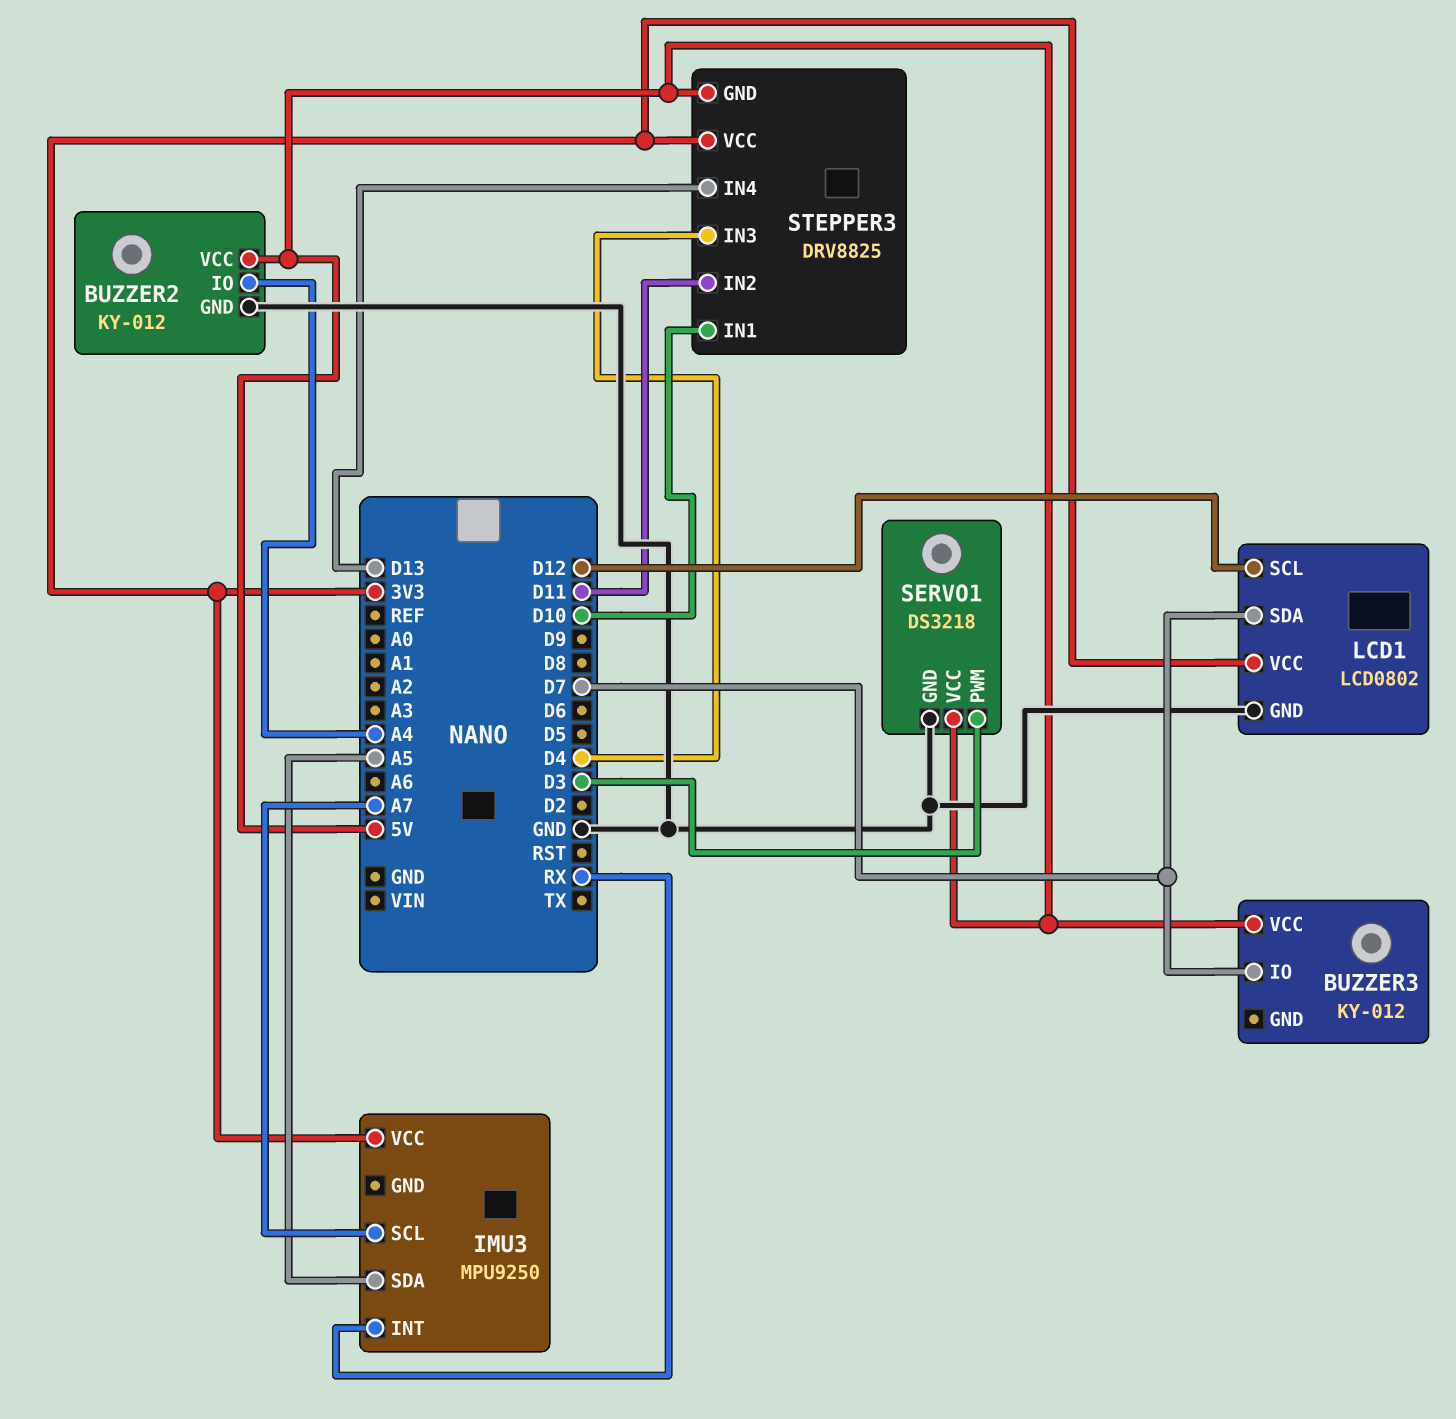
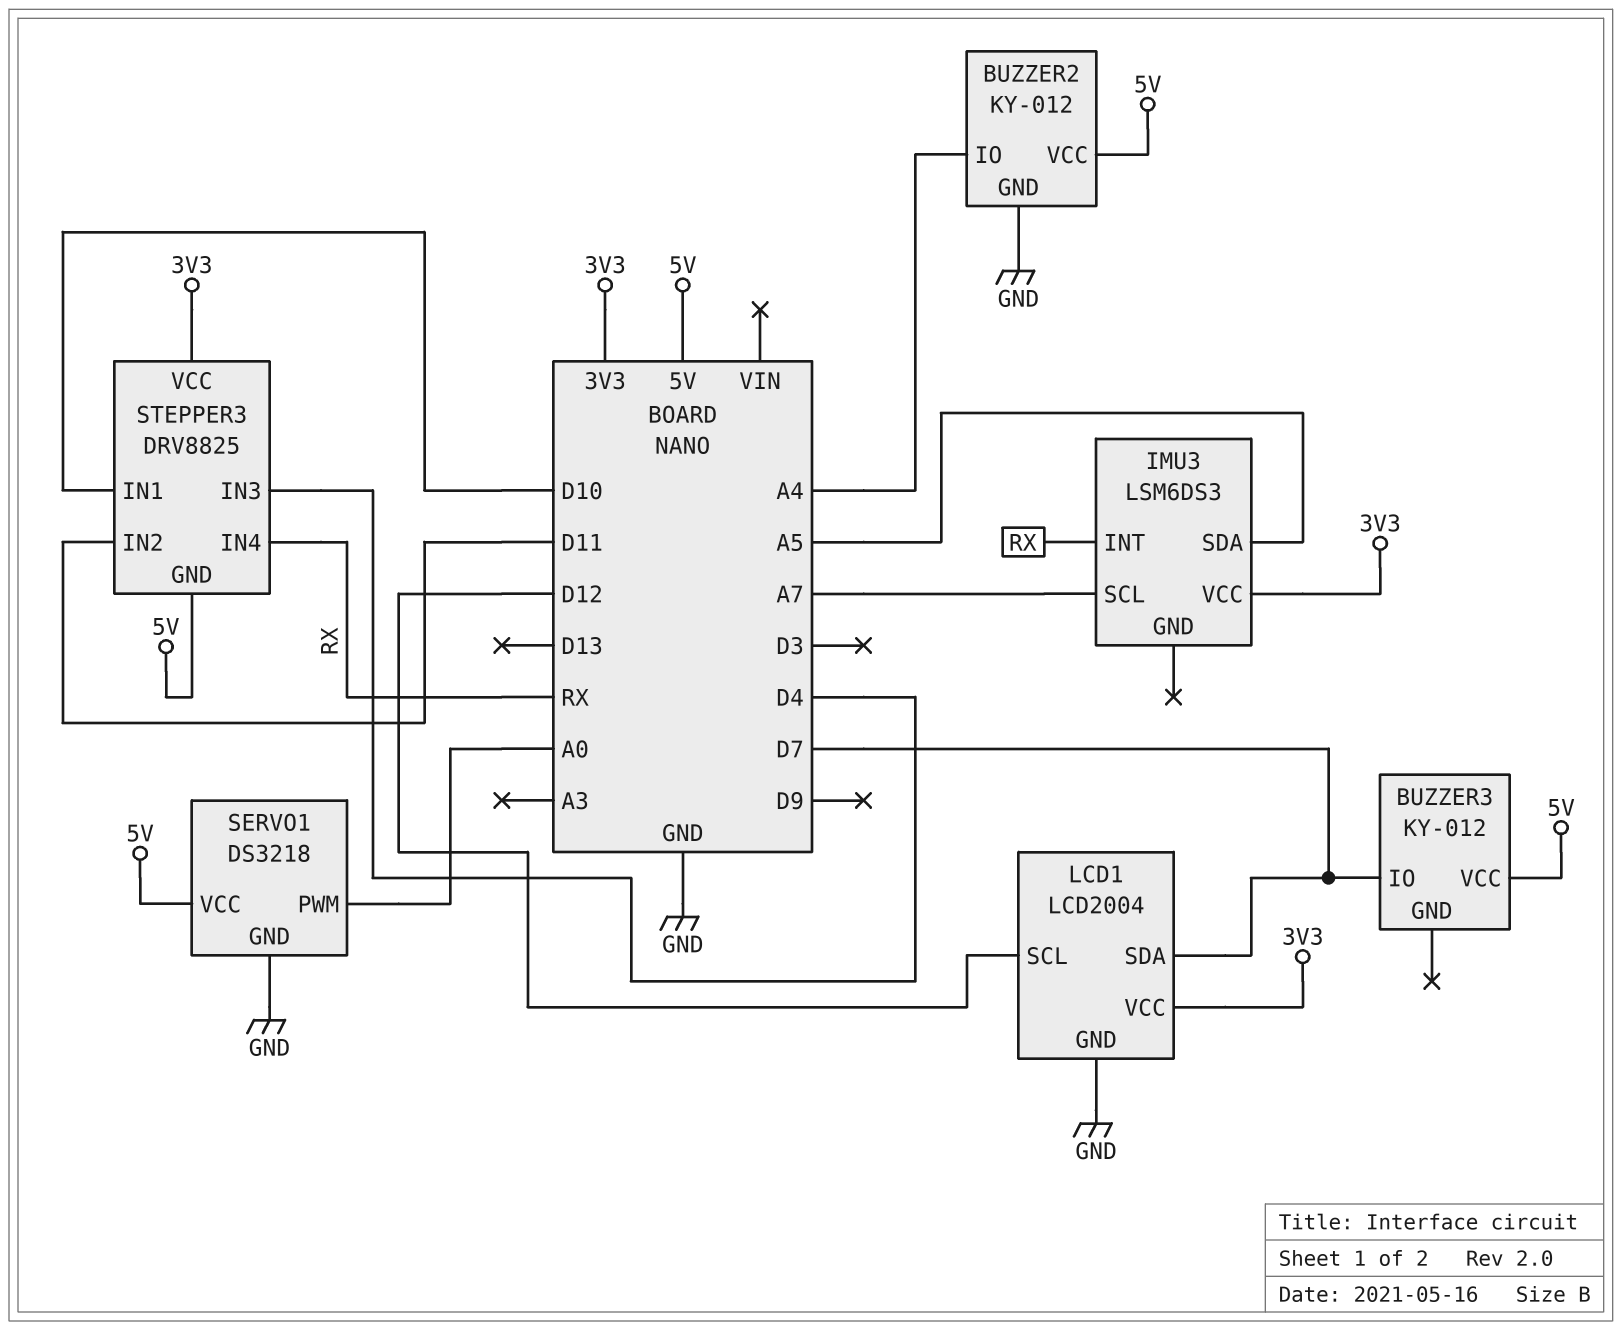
IMU3: MPU9250 -> LSM6DS3
LCD1: LCD0802 -> LCD2004
SERVO1 pin PWM: D3 -> A0
STEPPER3 pin IN4: D13 -> RX

